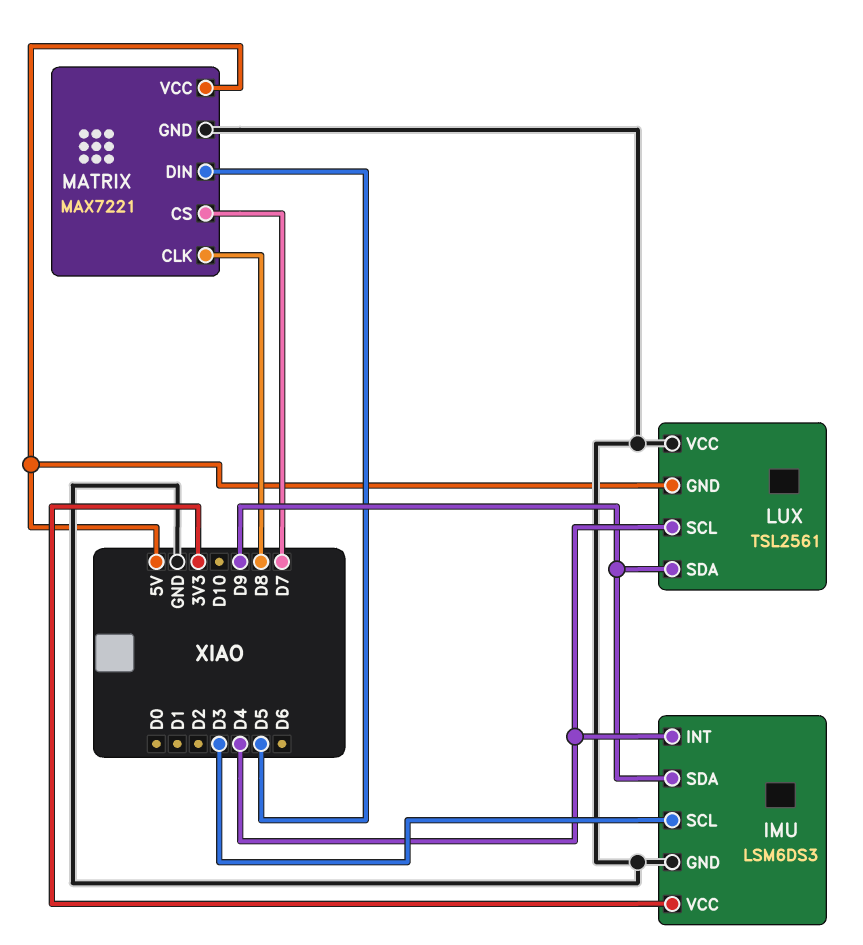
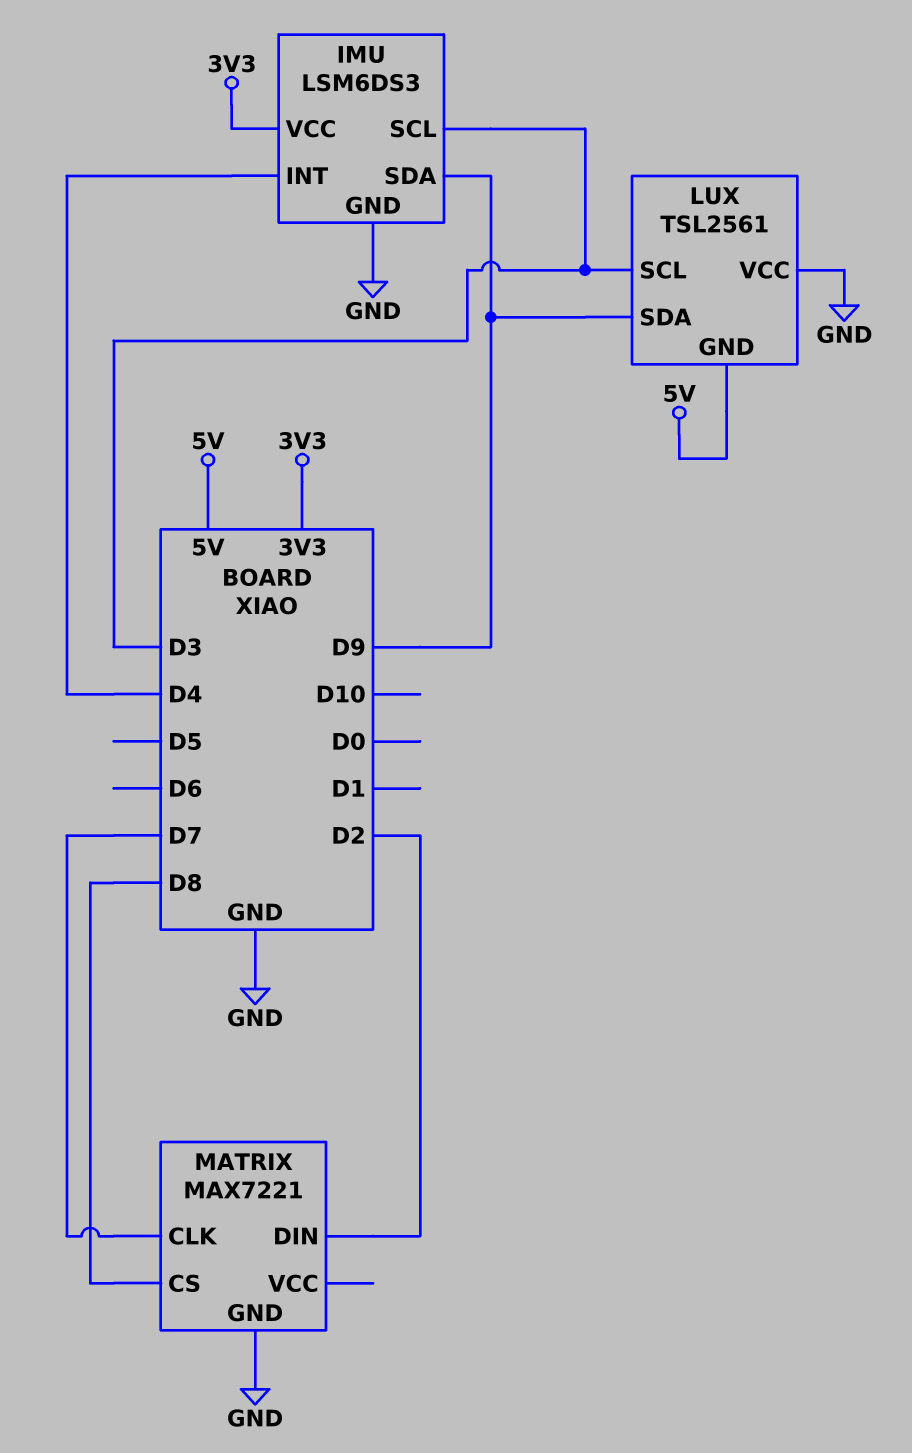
LUX pin SCL: D4 -> D3
MATRIX pin CLK: D8 -> D7
MATRIX pin CS: D7 -> D8
MATRIX pin DIN: D5 -> D2
MATRIX pin VCC: 5V -> none

